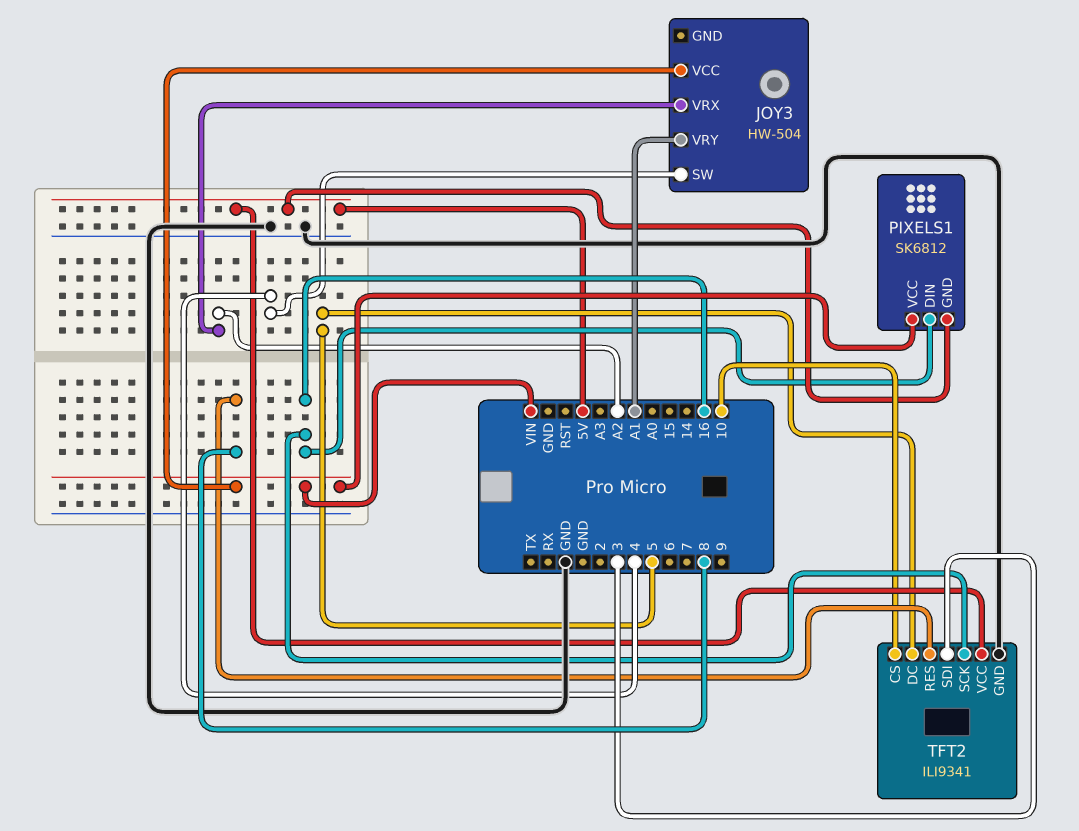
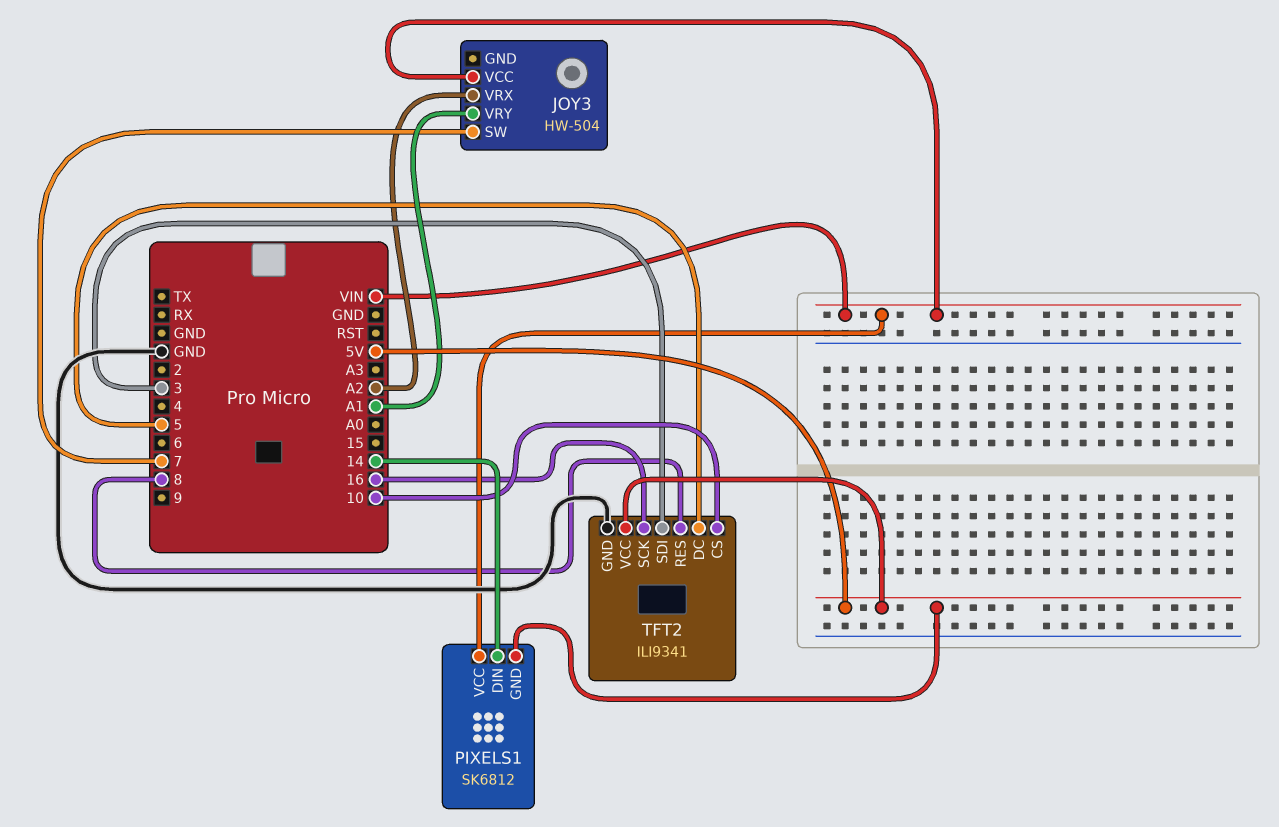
JOY3 pin SW: 4 -> 7
PIXELS1 pin DIN: 16 -> 14

